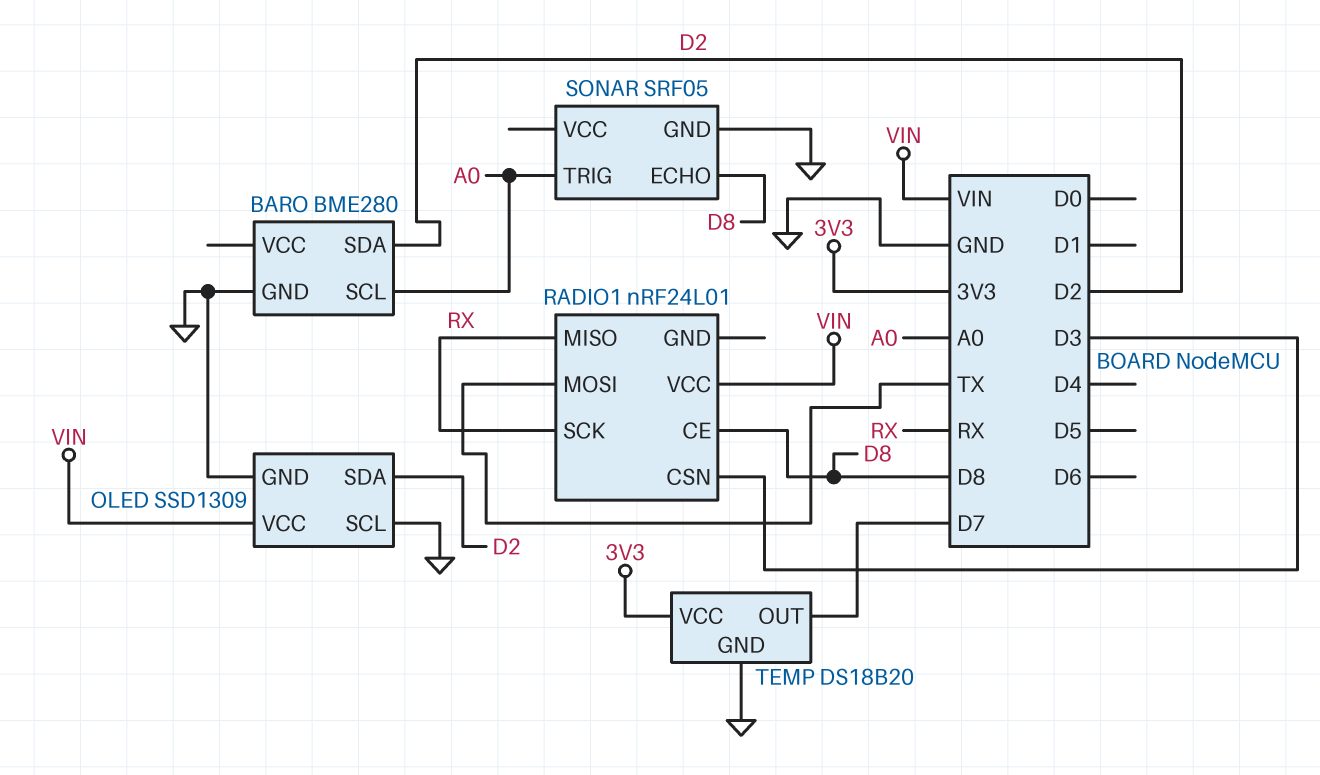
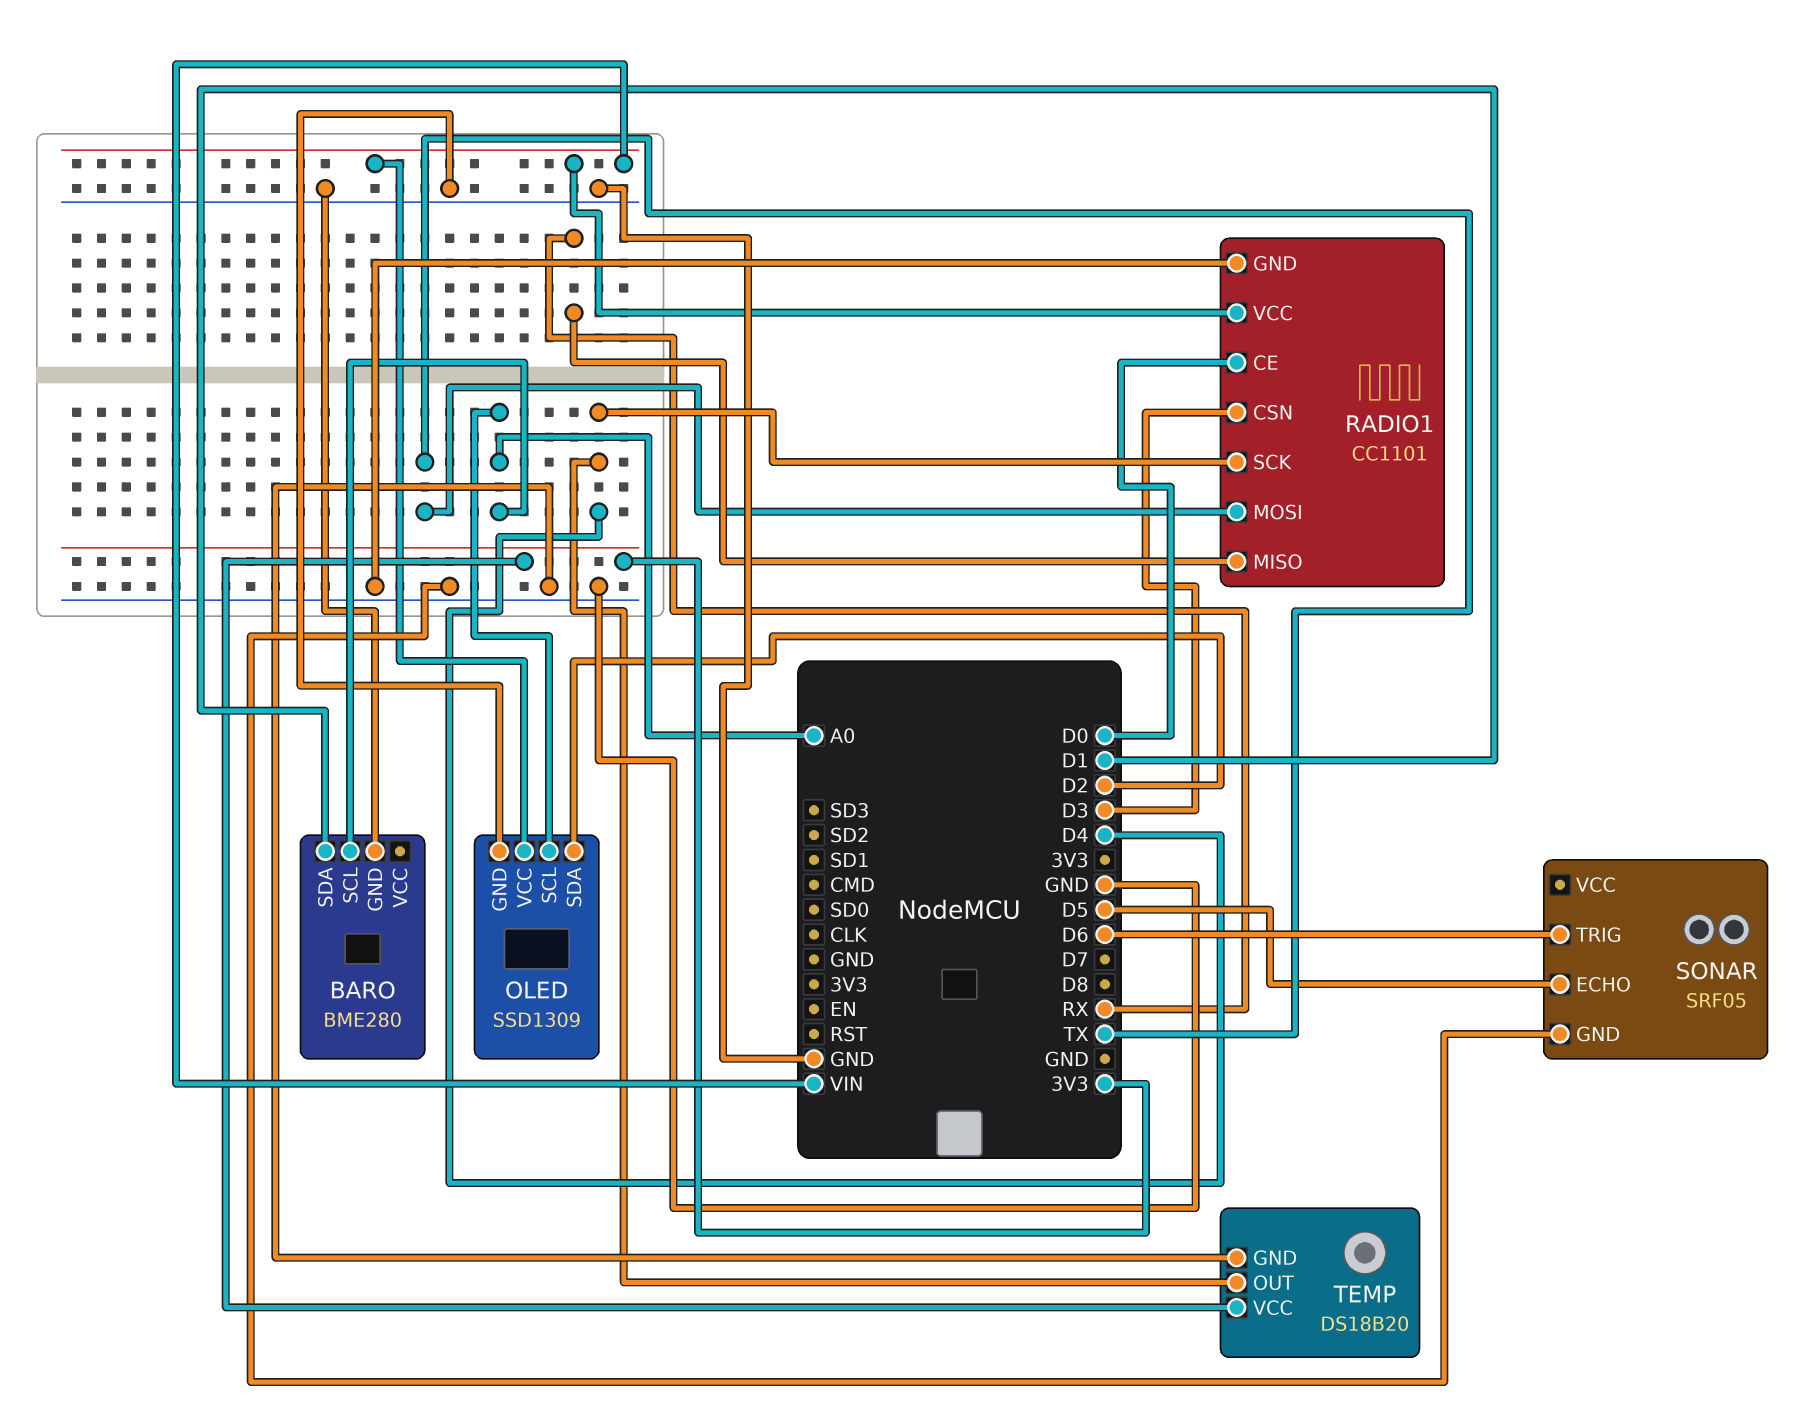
BARO pin SDA: D2 -> D1
OLED pin SCL: GND -> A0
RADIO1: nRF24L01 -> CC1101
RADIO1 pin CE: D8 -> D0
RADIO1 pin GND: none -> GND
RADIO1 pin SCK: RX -> D4
SONAR pin ECHO: D8 -> D5
SONAR pin TRIG: A0 -> D6
TEMP pin OUT: D7 -> D4

